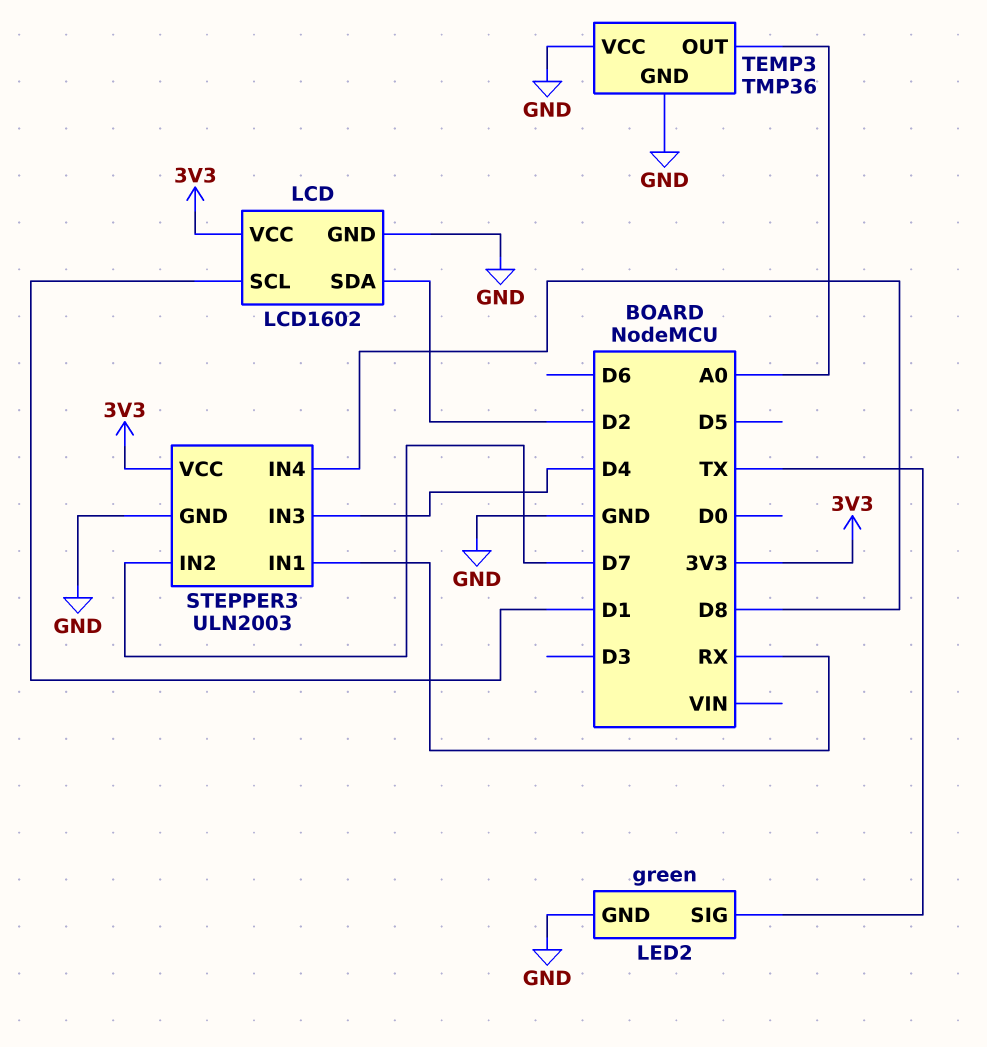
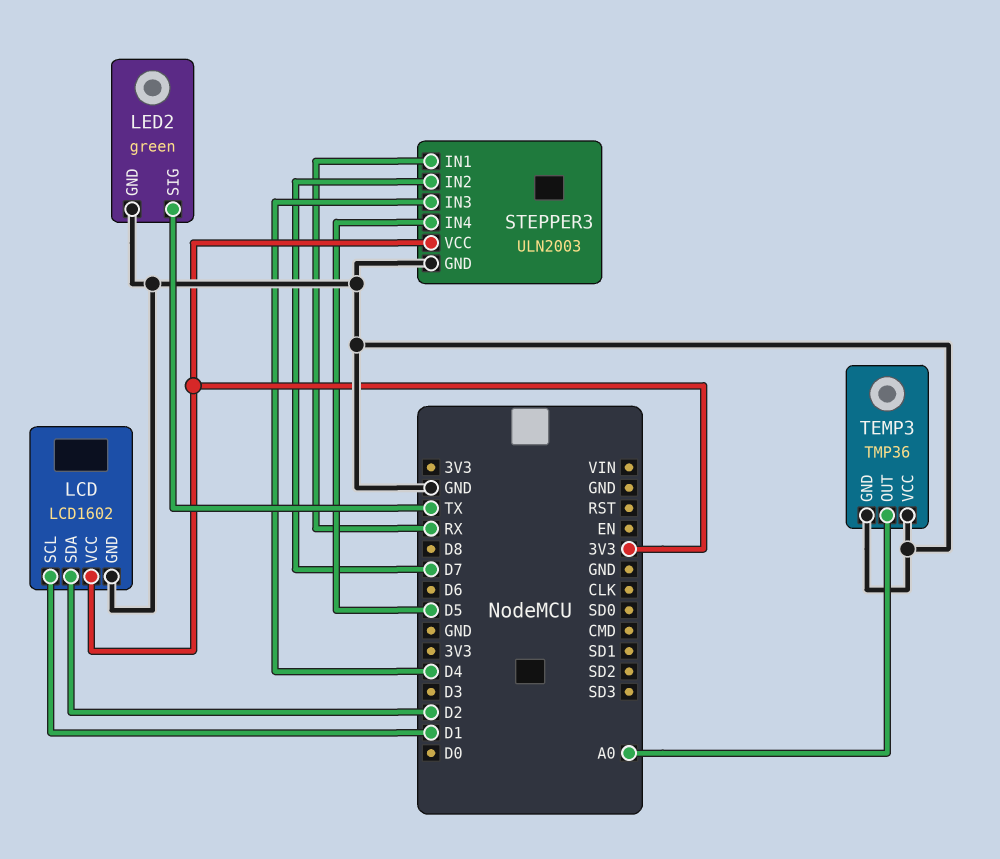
STEPPER3 pin IN4: D8 -> D5

